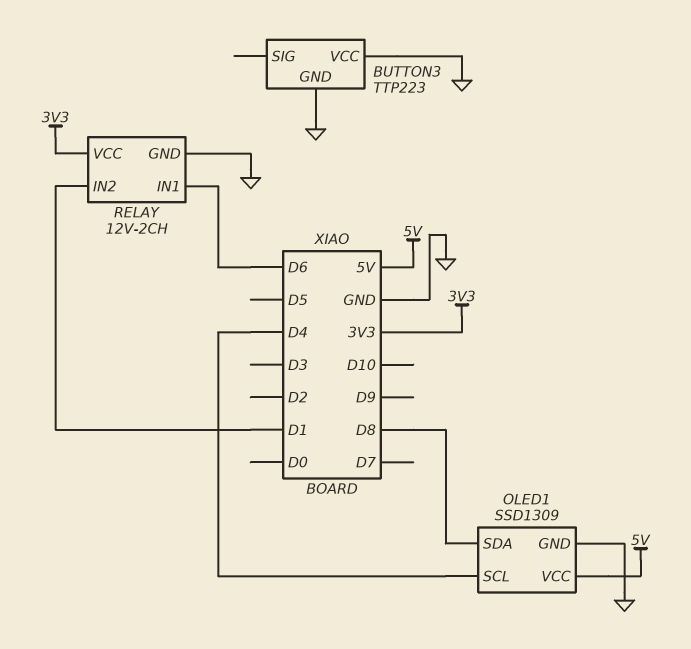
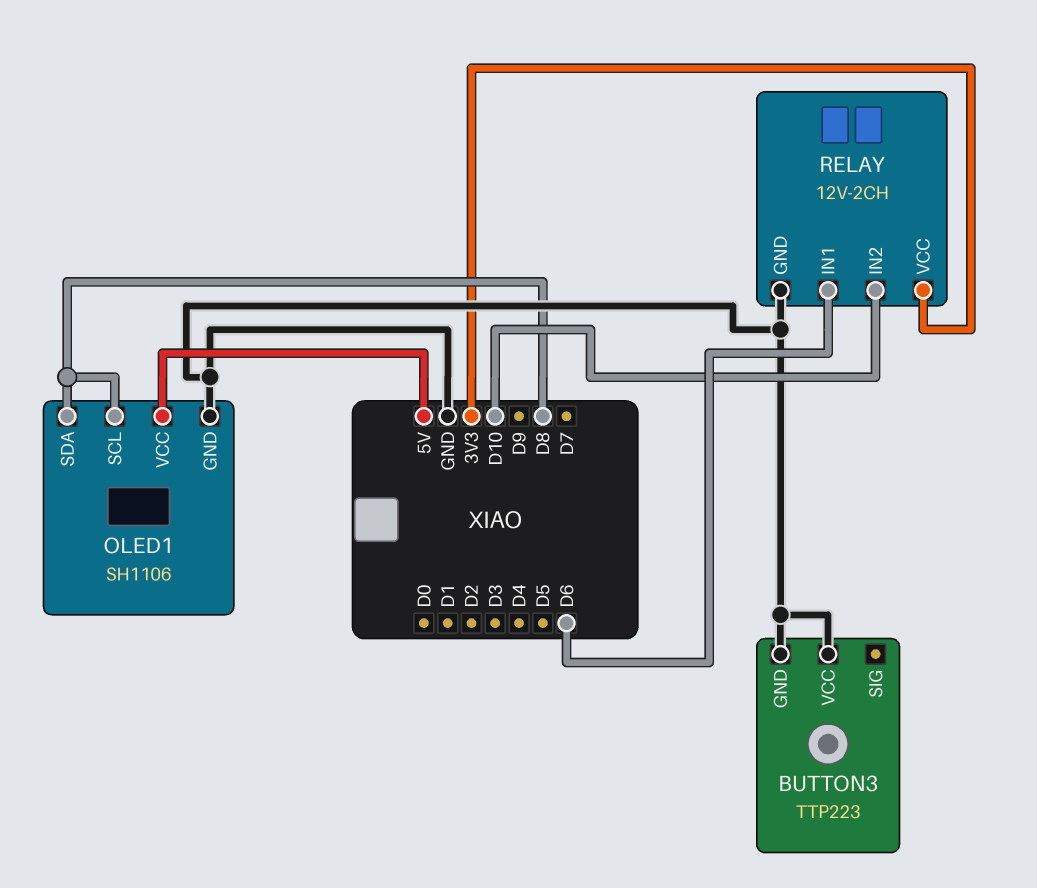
OLED1: SSD1309 -> SH1106
OLED1 pin SCL: D4 -> D8
RELAY pin IN2: D1 -> D10

